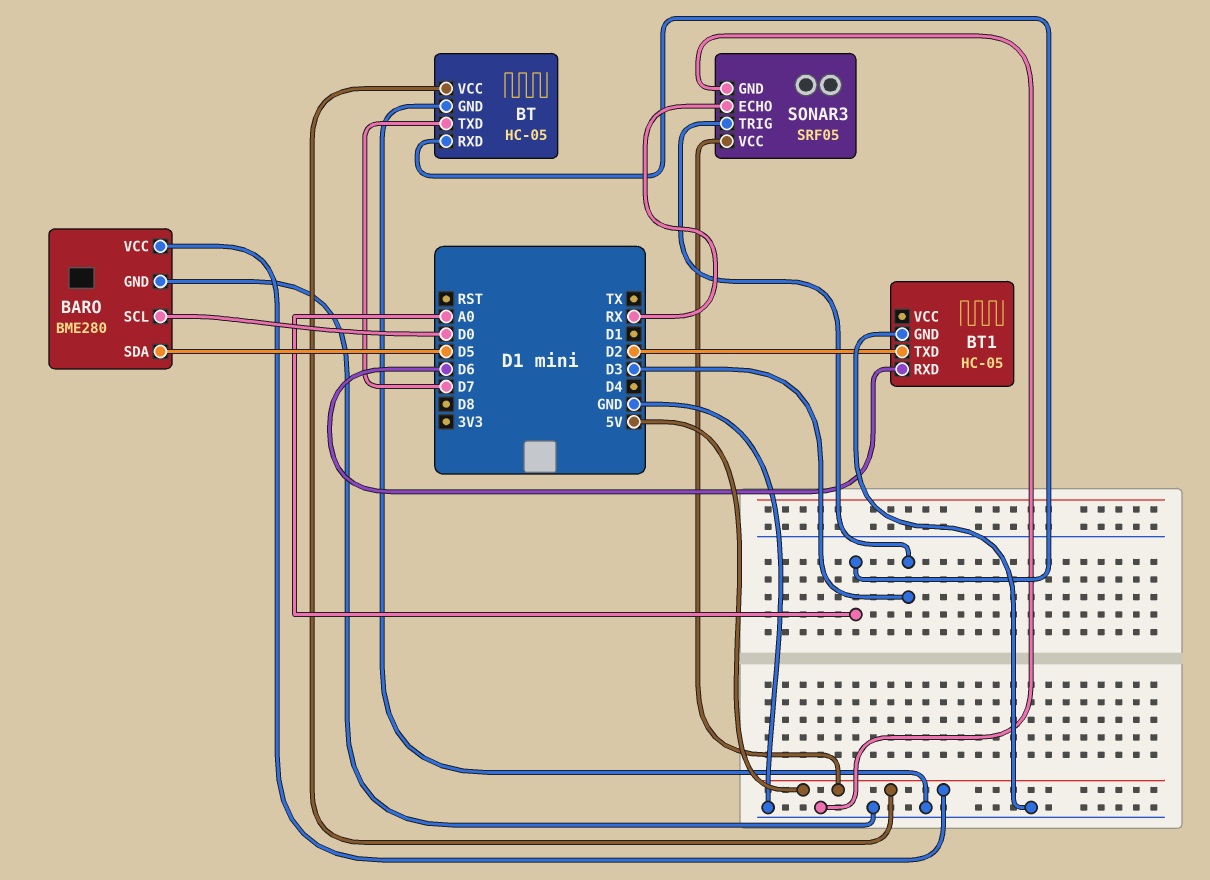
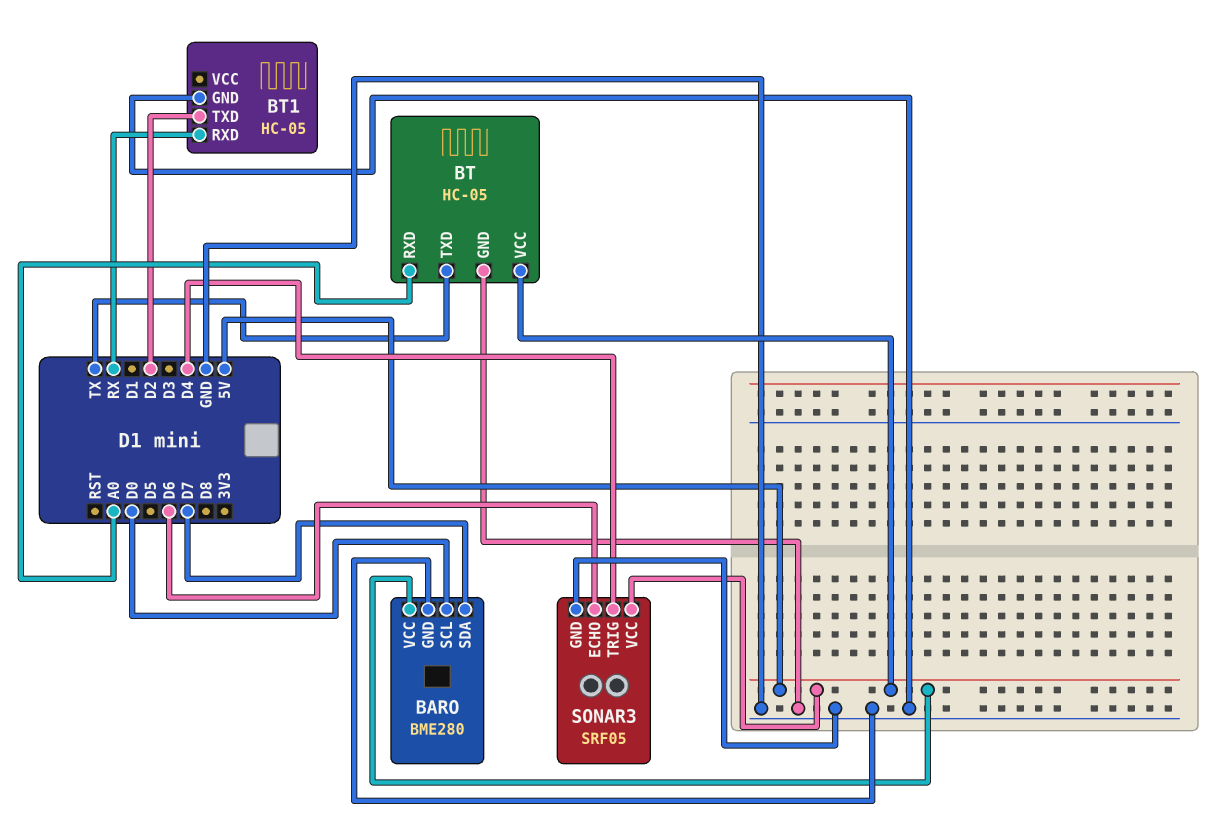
BARO pin SDA: D5 -> D7
BT pin TXD: D7 -> TX
BT1 pin RXD: D6 -> RX
SONAR3 pin ECHO: RX -> D6
SONAR3 pin TRIG: D3 -> D4

